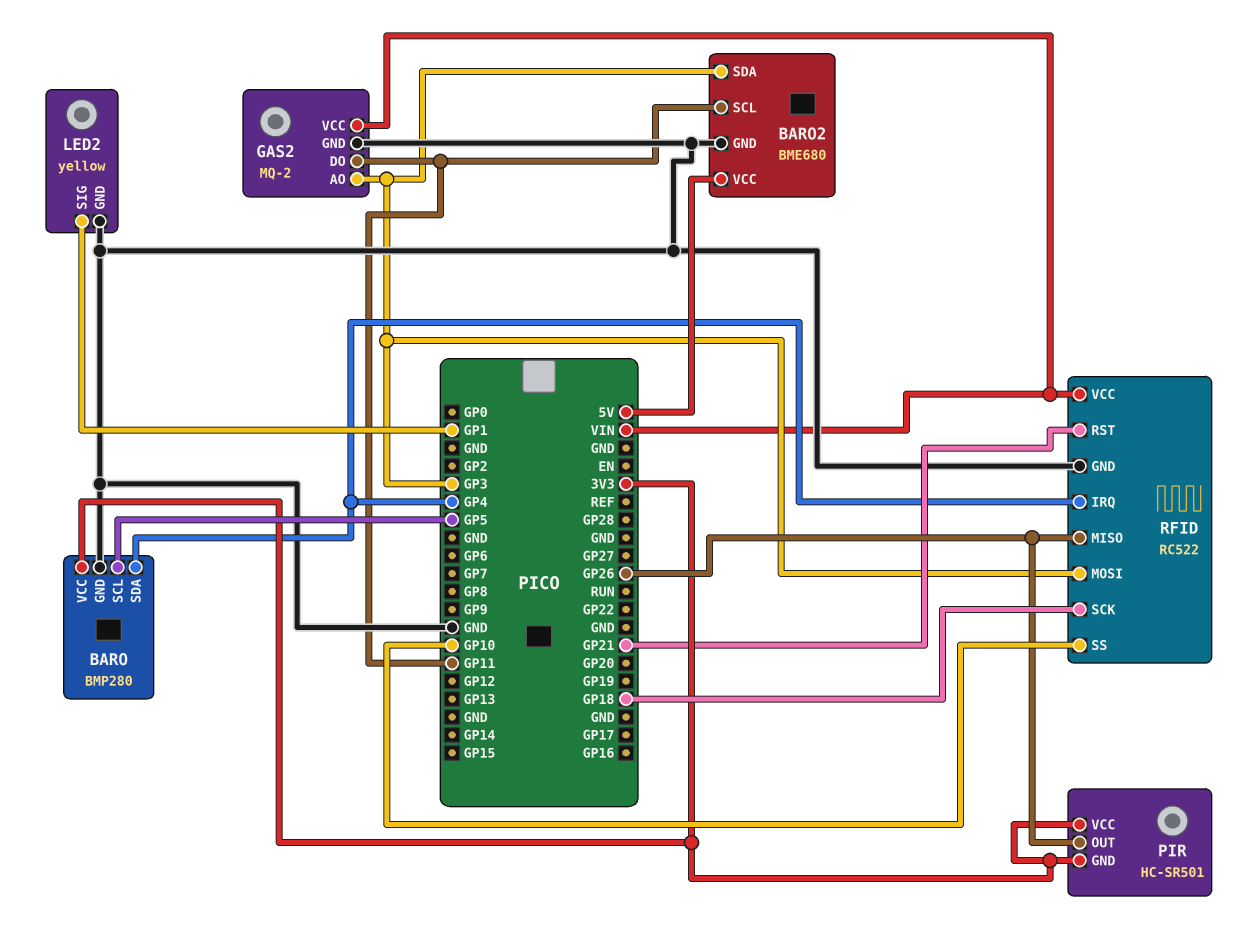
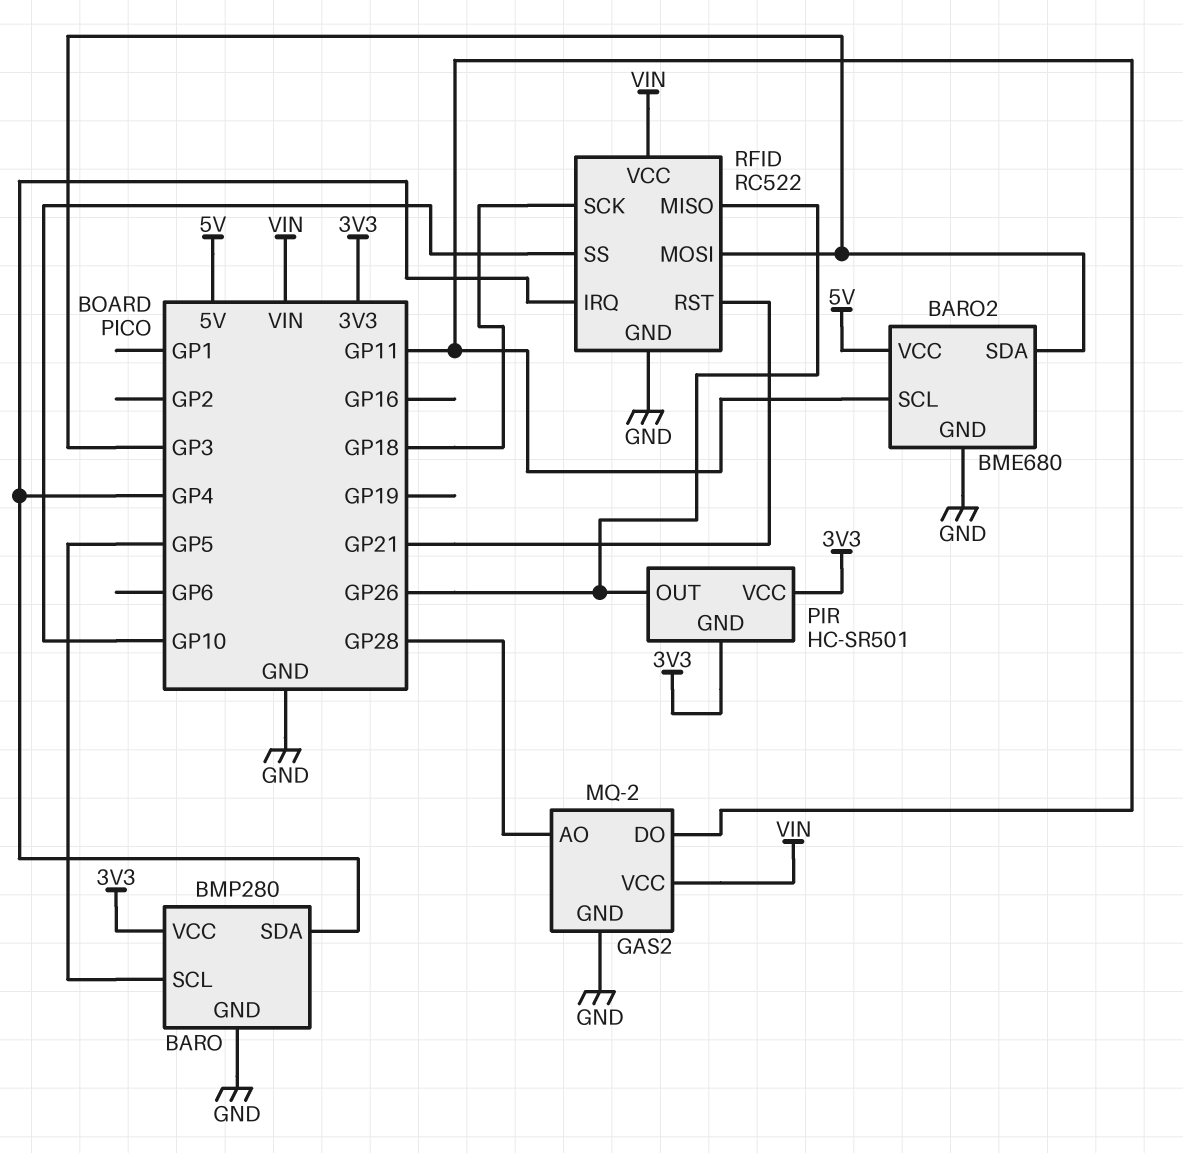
GAS2 pin AO: GP3 -> GP28
LED2: yellow -> none
LED2 pin GND: GND -> none
LED2 pin SIG: GP1 -> none

